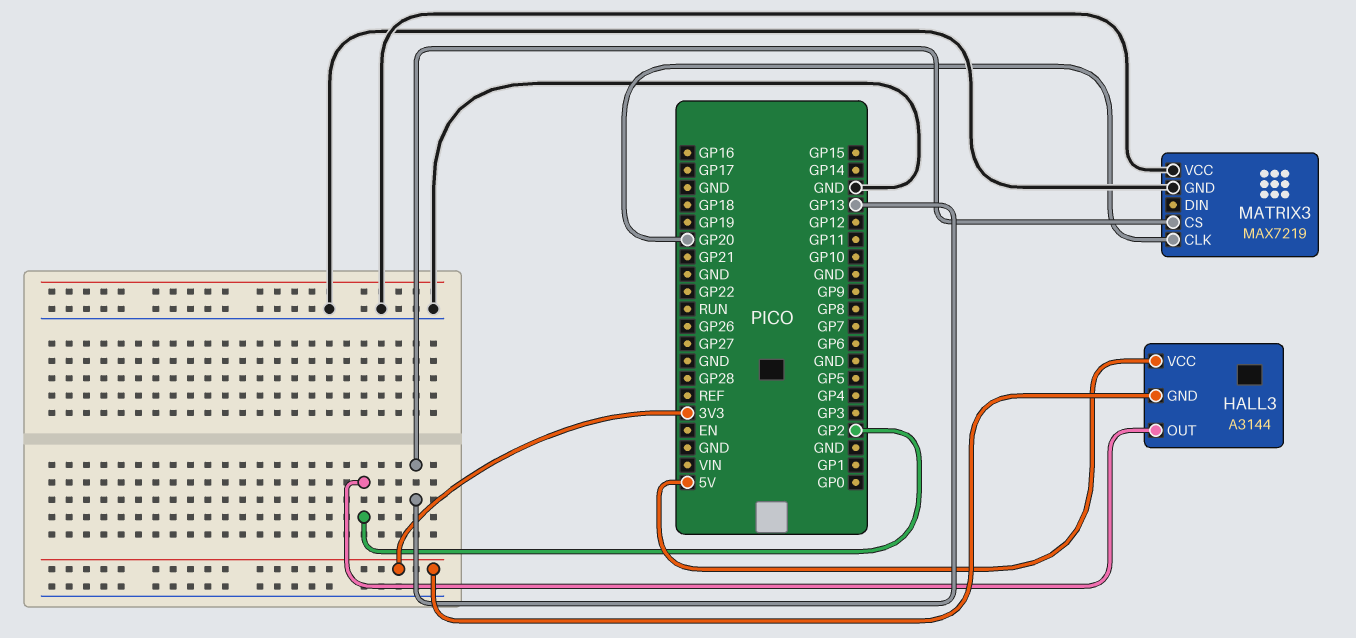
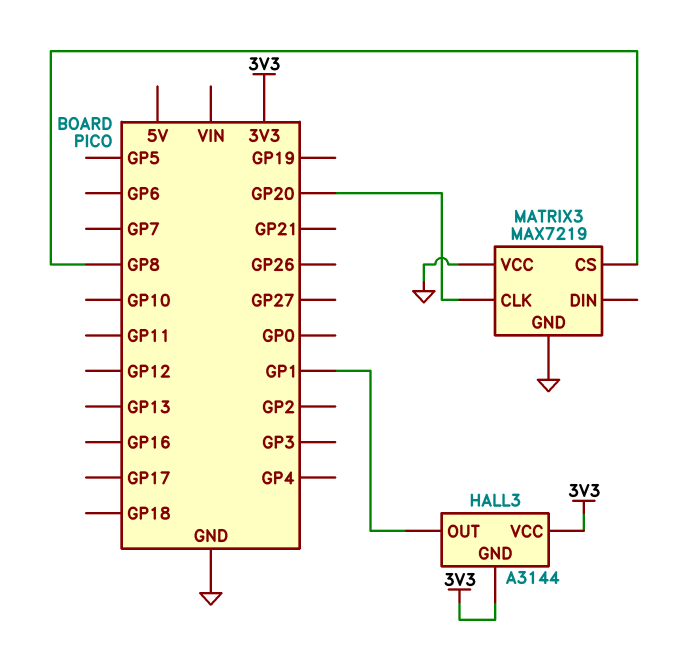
HALL3 pin OUT: GP2 -> GP1
HALL3 pin VCC: 5V -> 3V3
MATRIX3 pin CS: GP13 -> GP8

